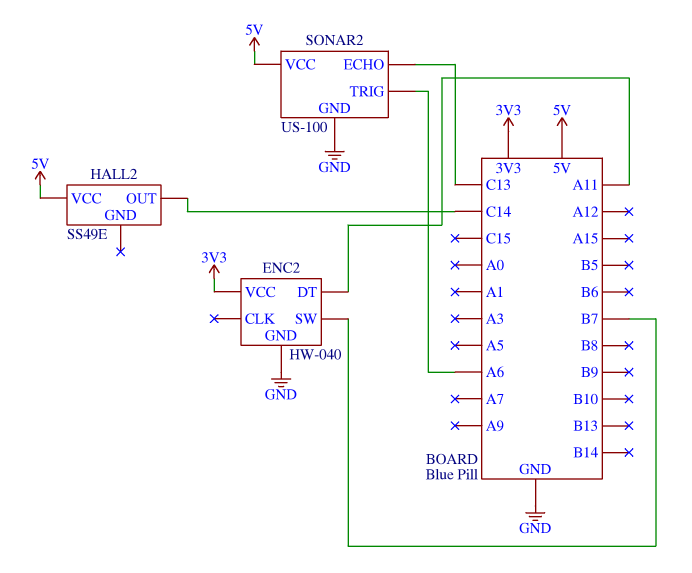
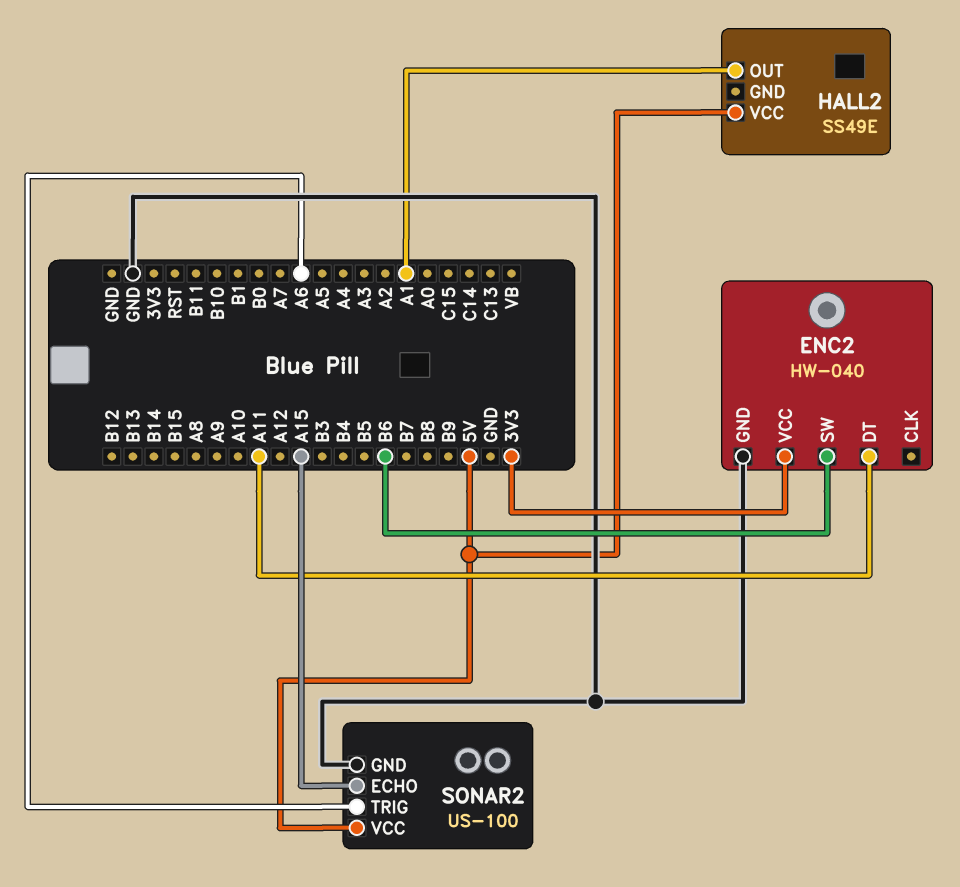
ENC2 pin SW: B7 -> B6
HALL2 pin OUT: C14 -> A1
SONAR2 pin ECHO: C13 -> A15

